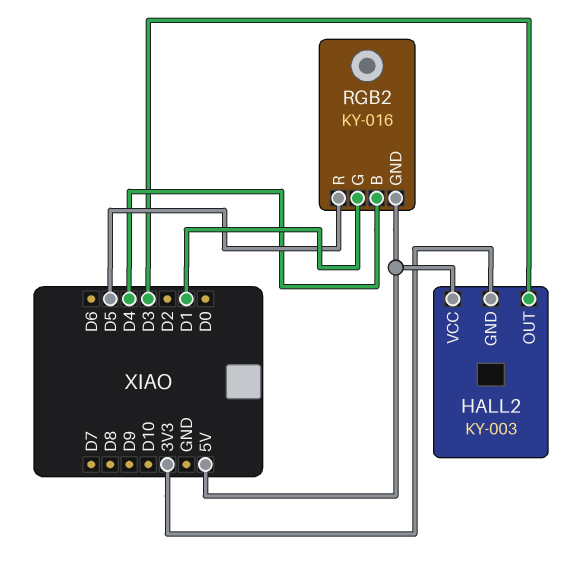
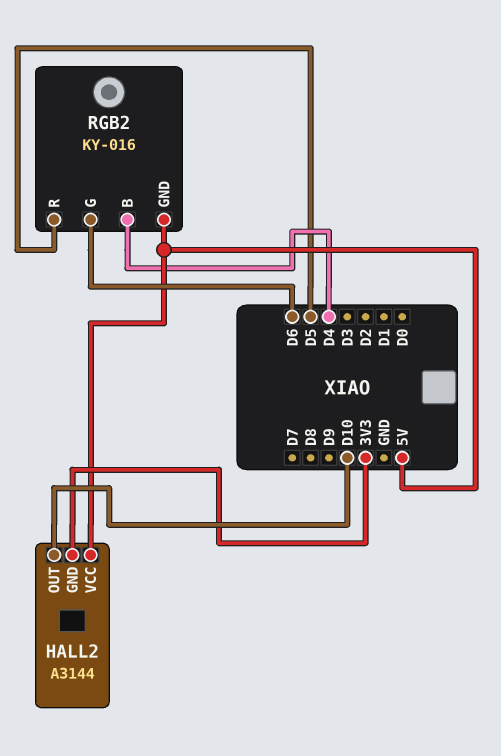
HALL2: KY-003 -> A3144
HALL2 pin OUT: D3 -> D10
RGB2 pin G: D1 -> D6

